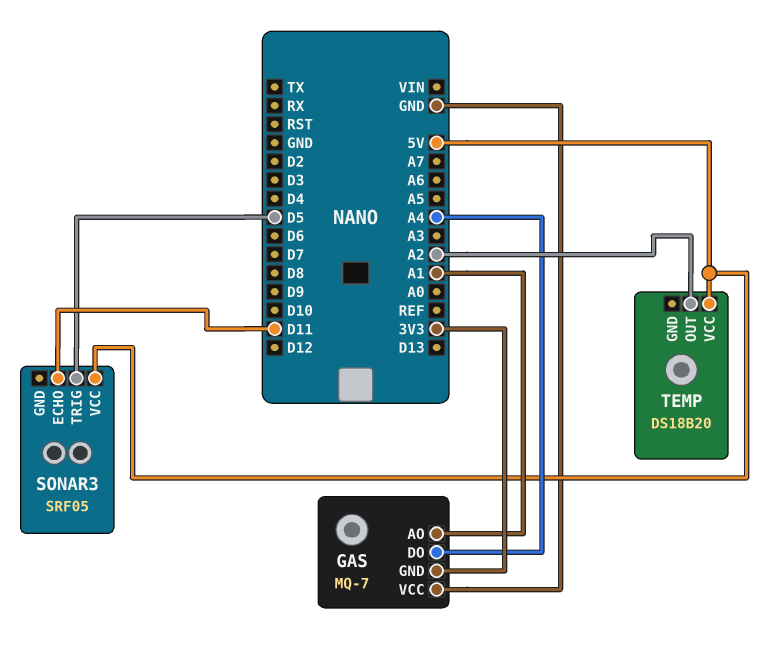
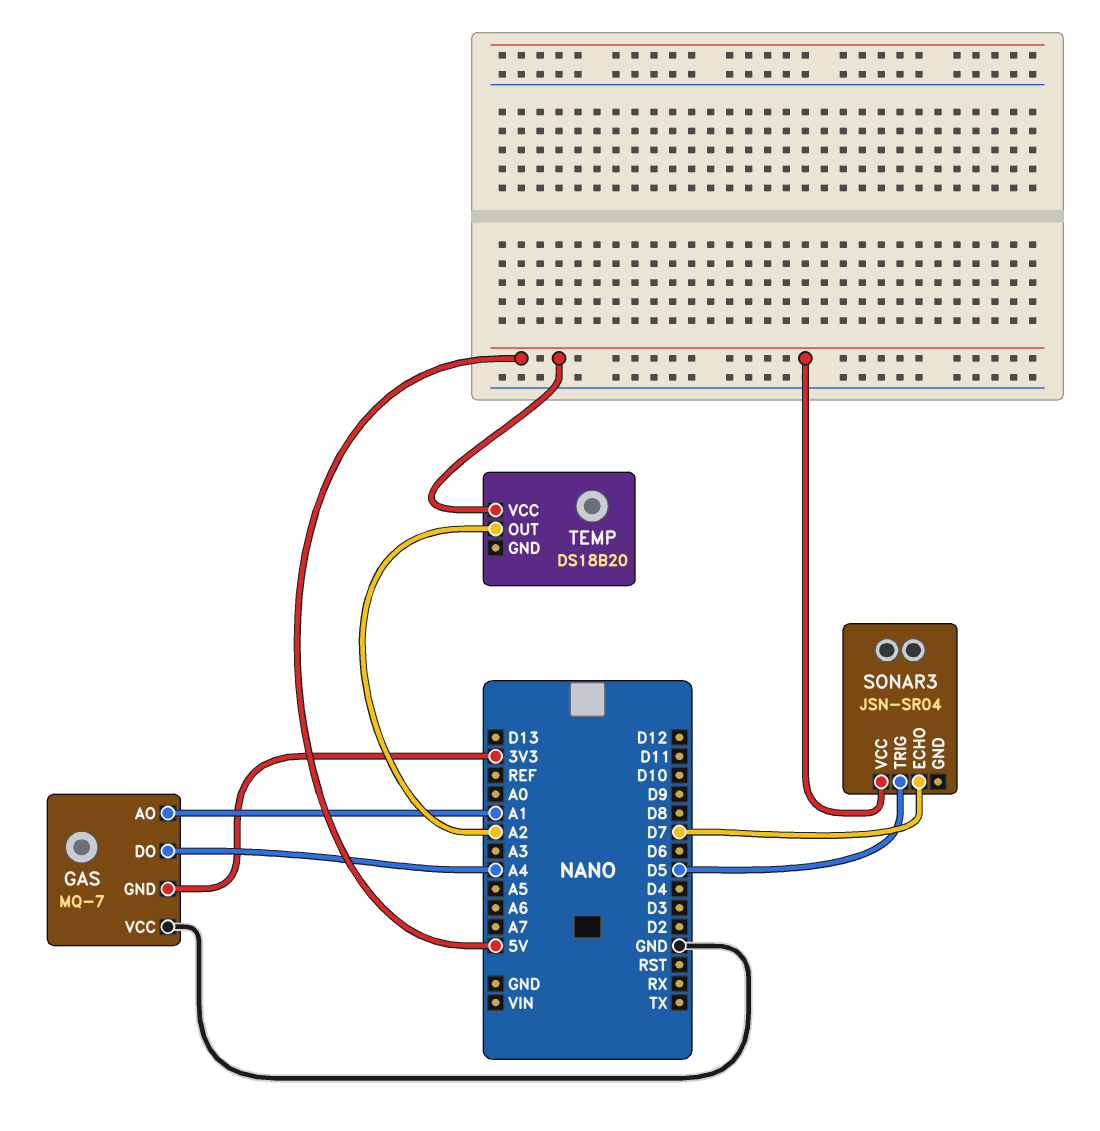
SONAR3: SRF05 -> JSN-SR04
SONAR3 pin ECHO: D11 -> D7

